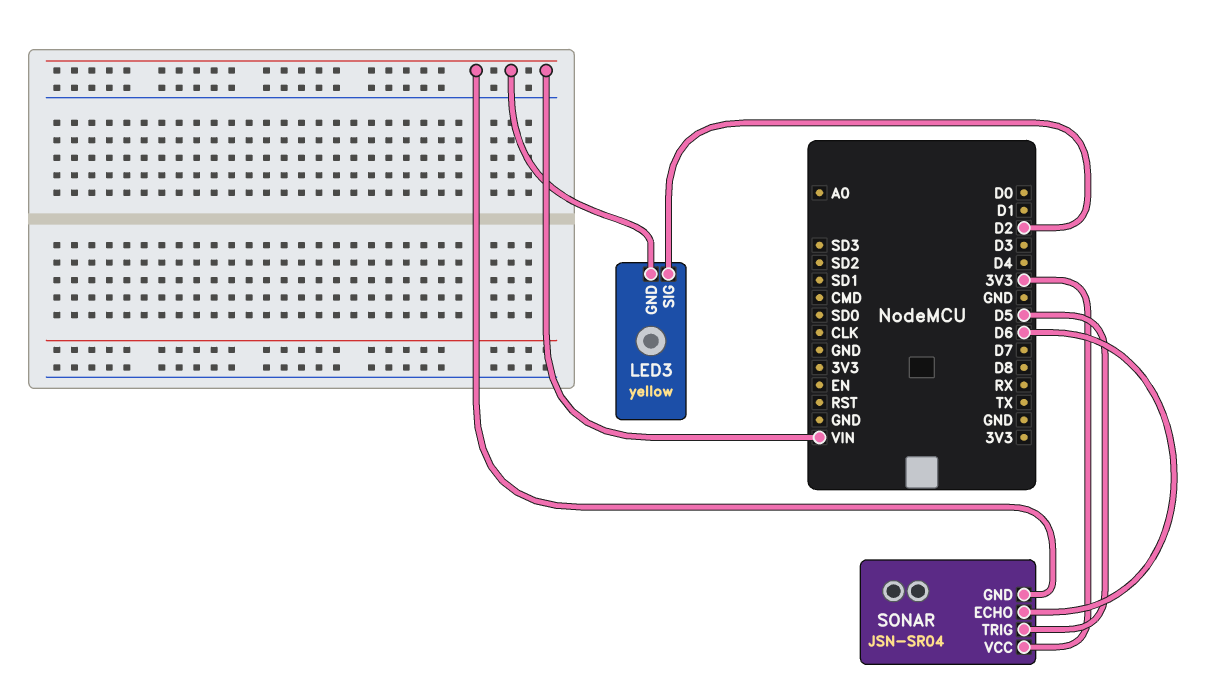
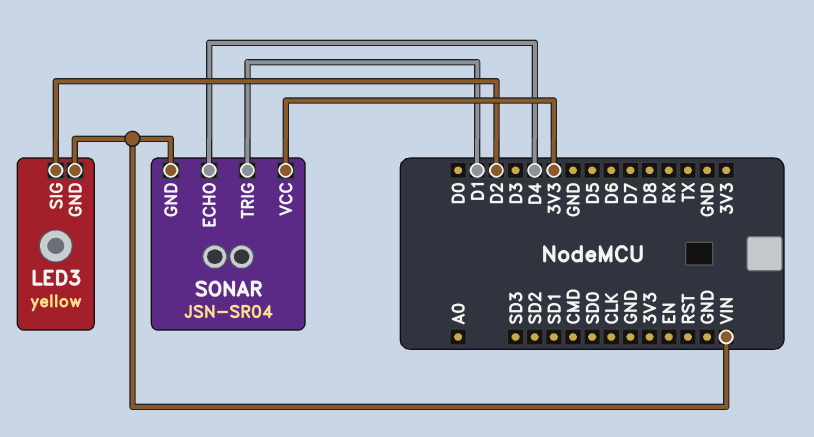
SONAR pin ECHO: D6 -> D4
SONAR pin TRIG: D5 -> D1

